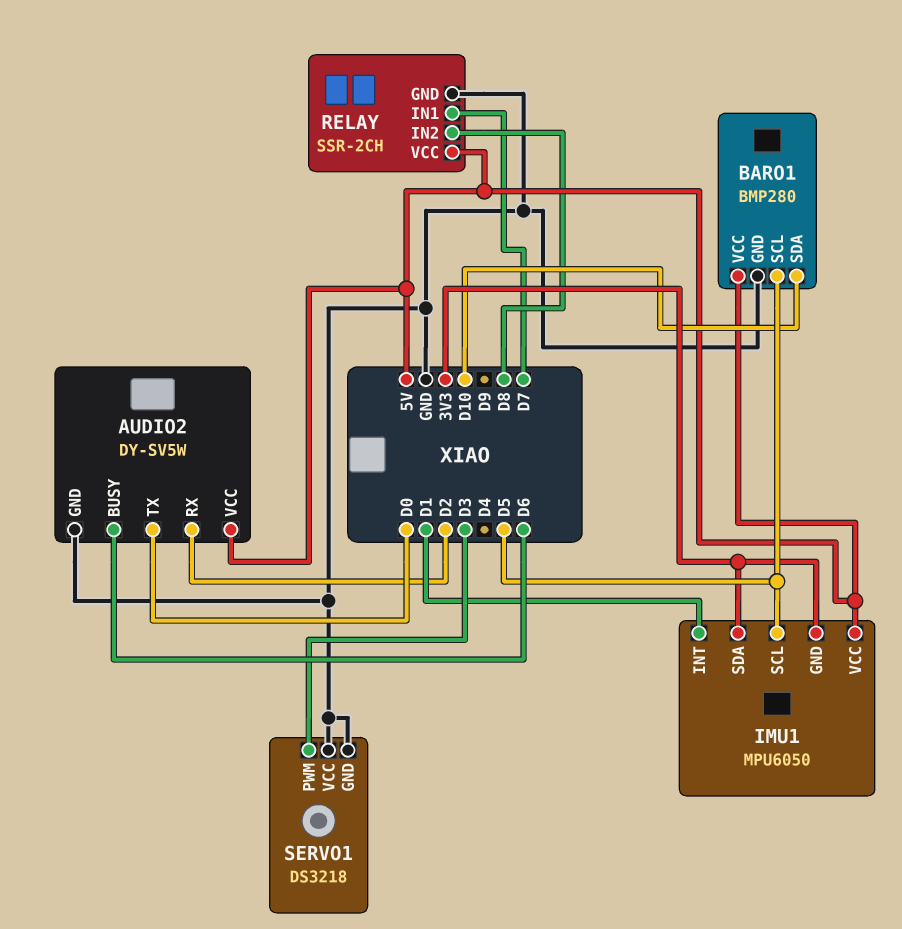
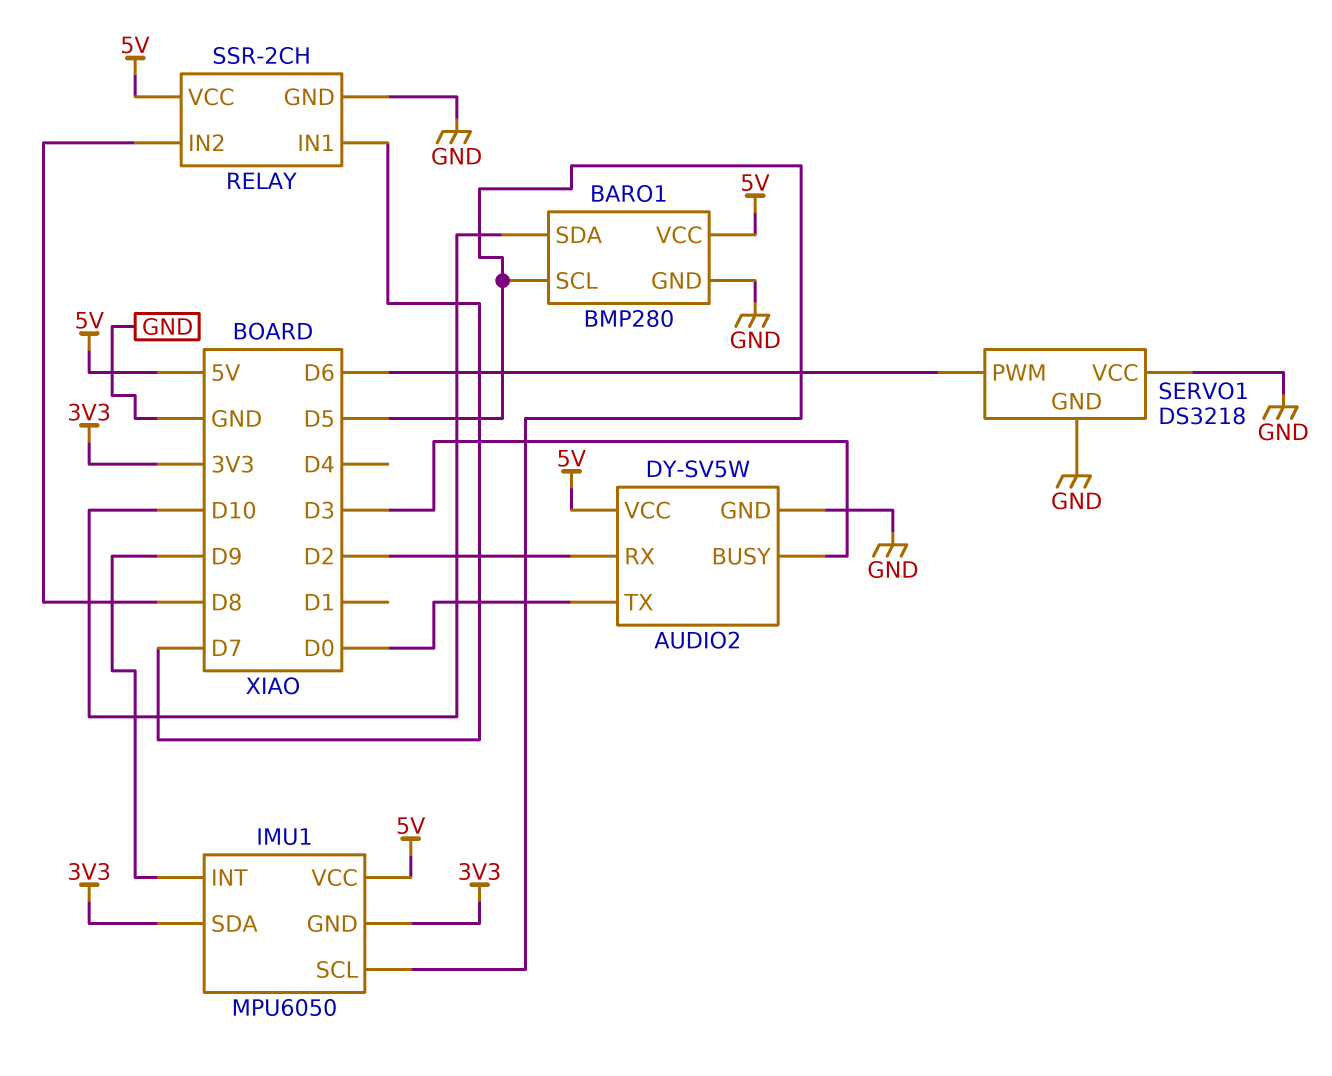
AUDIO2 pin BUSY: D6 -> D3
IMU1 pin INT: D1 -> D9
SERVO1 pin PWM: D3 -> D6

